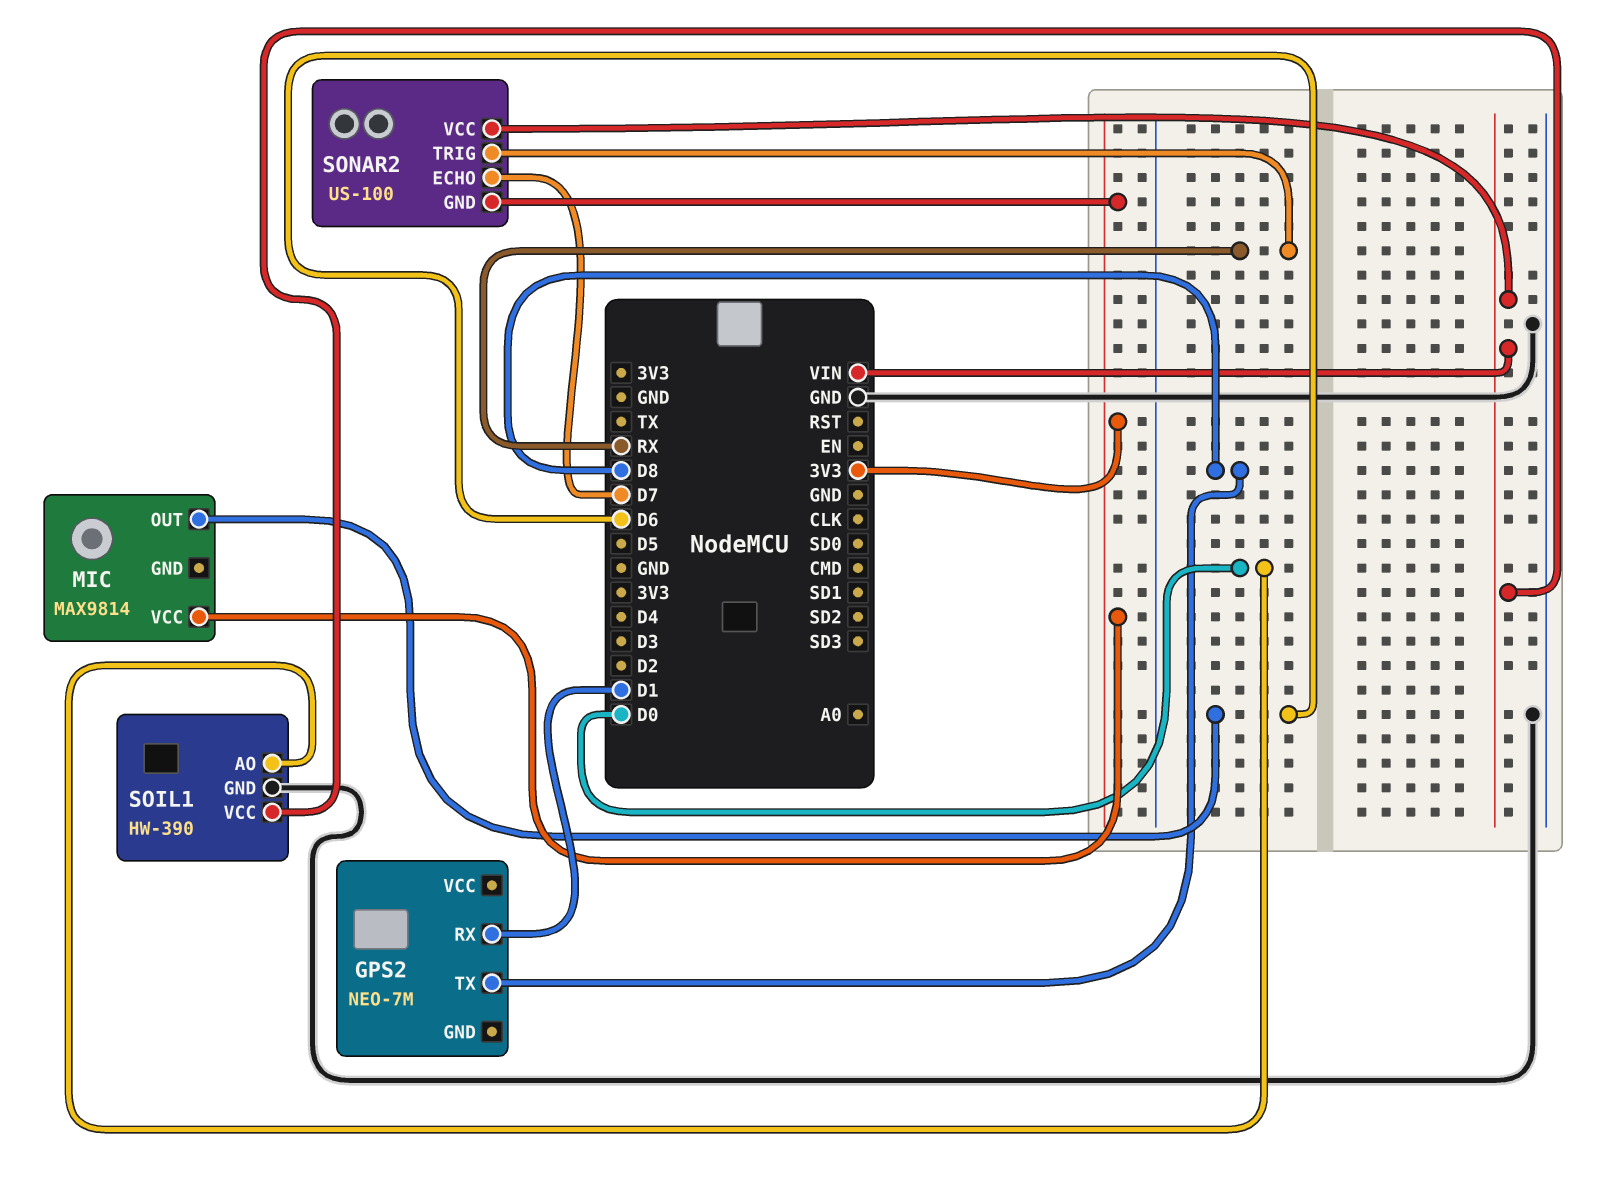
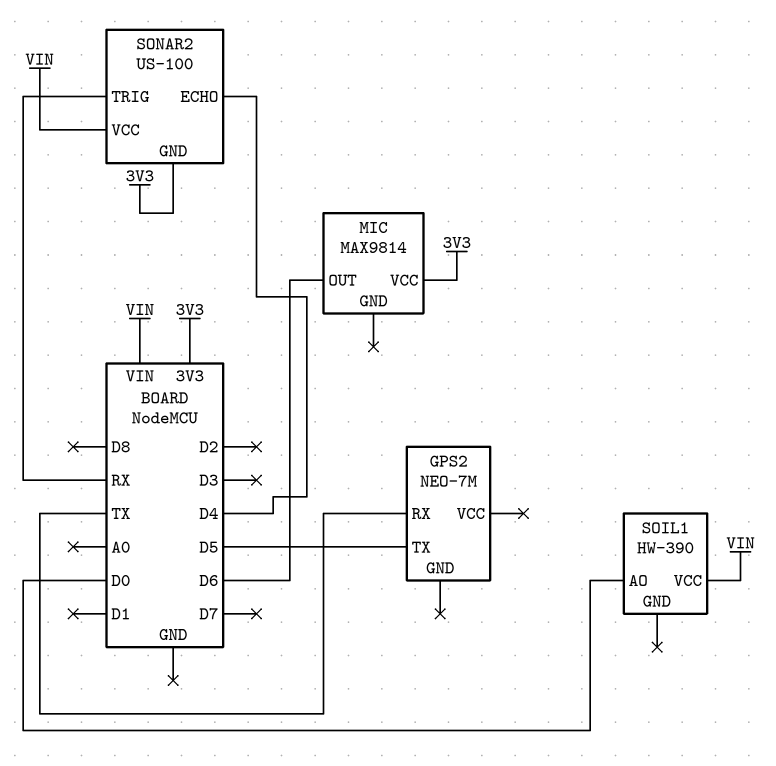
GPS2 pin RX: D1 -> TX
GPS2 pin TX: D8 -> D5
SOIL1 pin GND: GND -> none
SONAR2 pin ECHO: D7 -> D4

